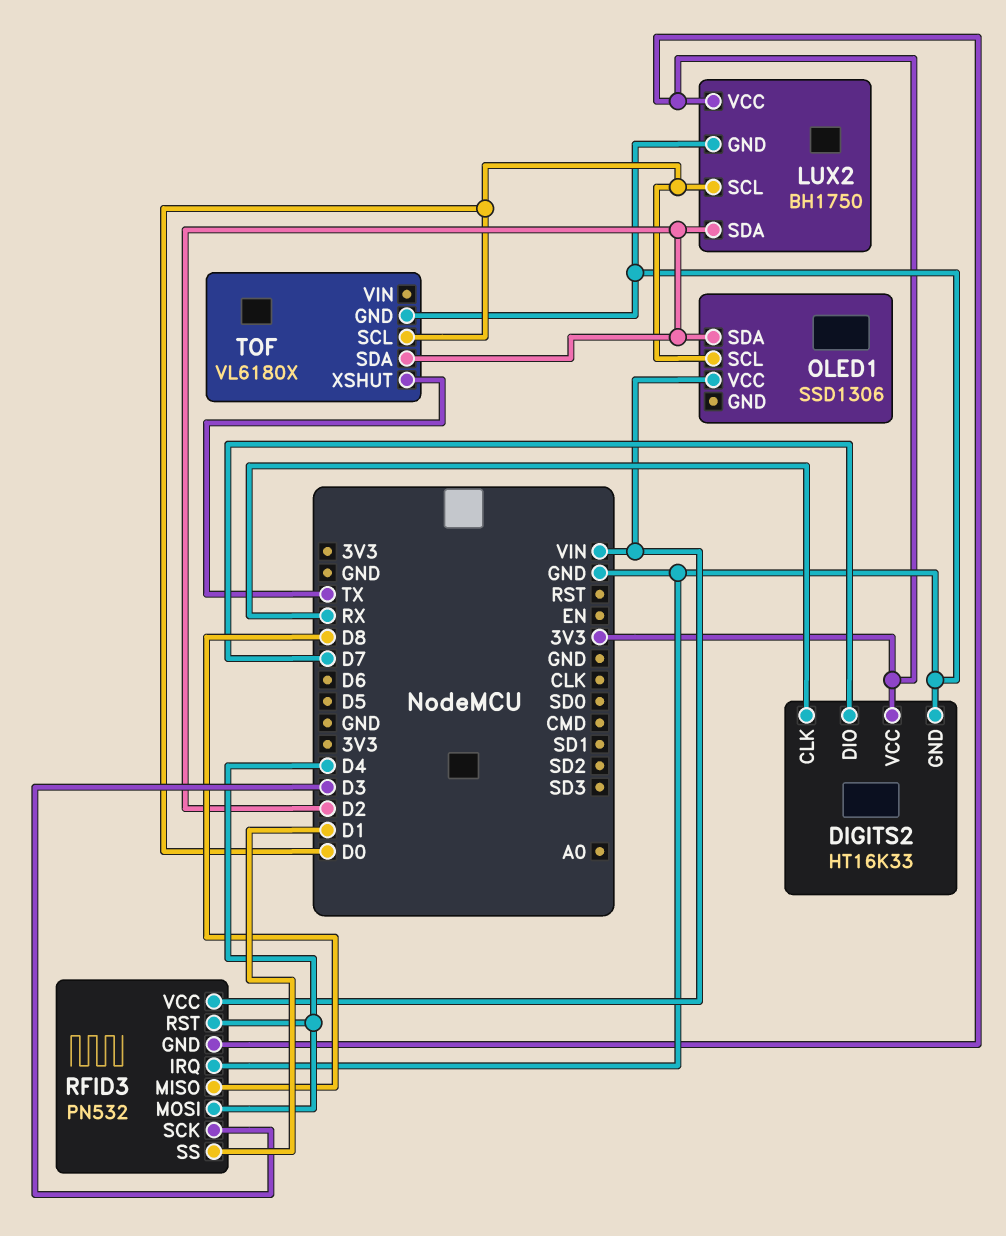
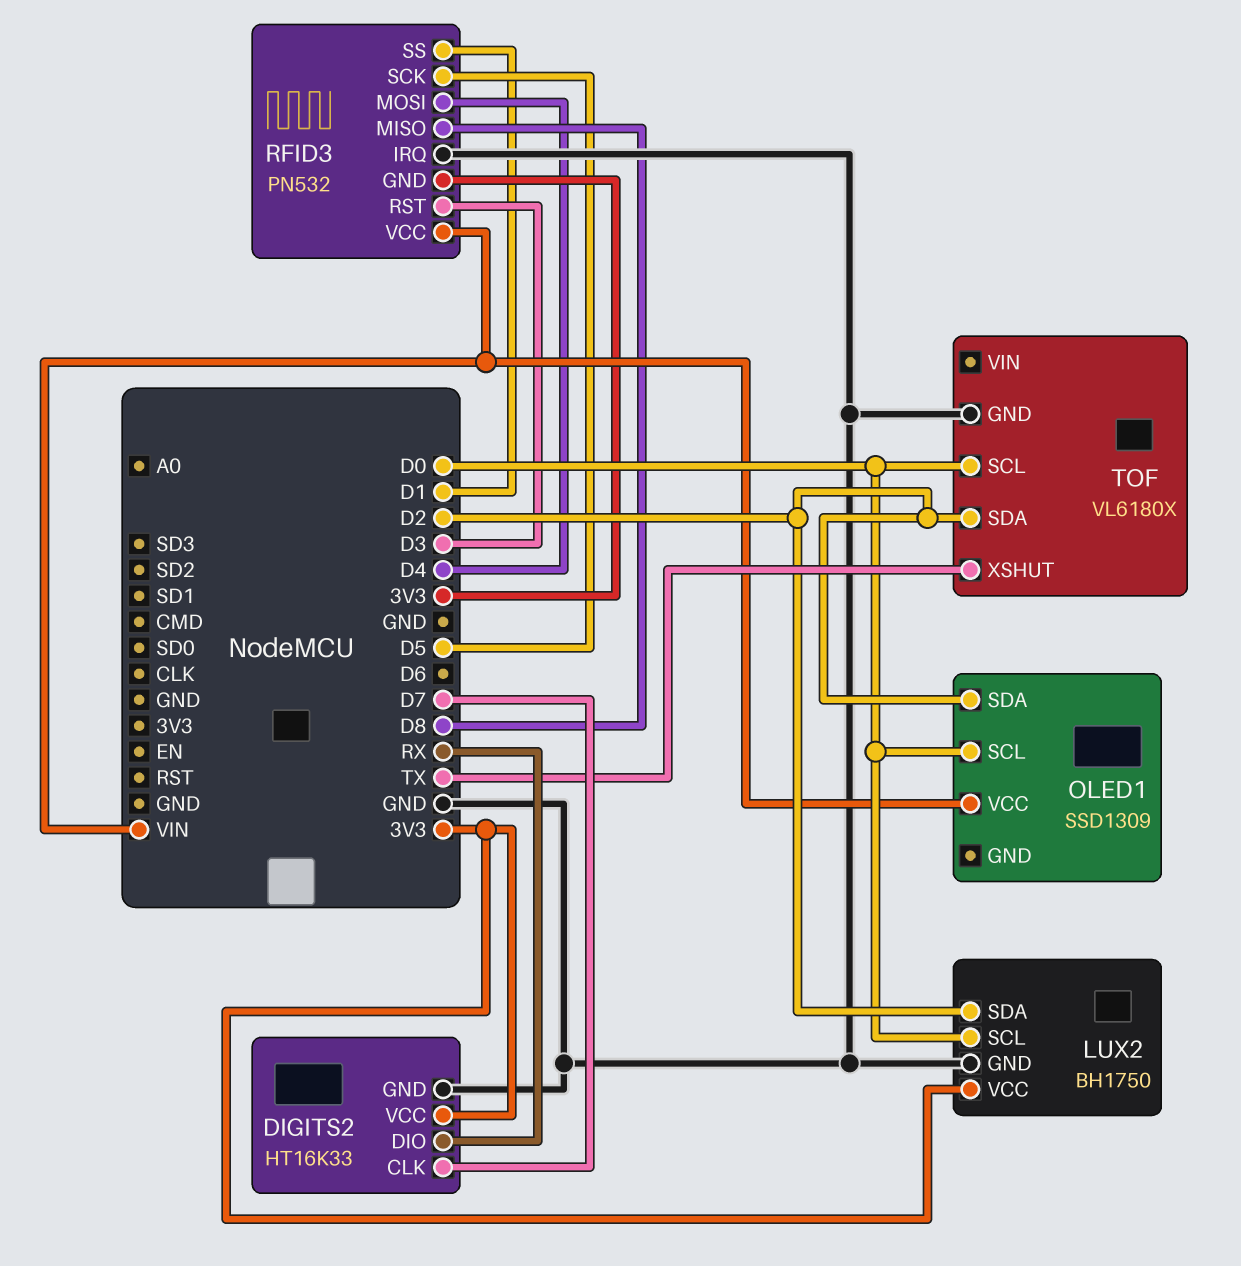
DIGITS2 pin CLK: RX -> D7
DIGITS2 pin DIO: D7 -> RX
OLED1: SSD1306 -> SSD1309
RFID3 pin RST: D4 -> D3
RFID3 pin SCK: D3 -> D5

